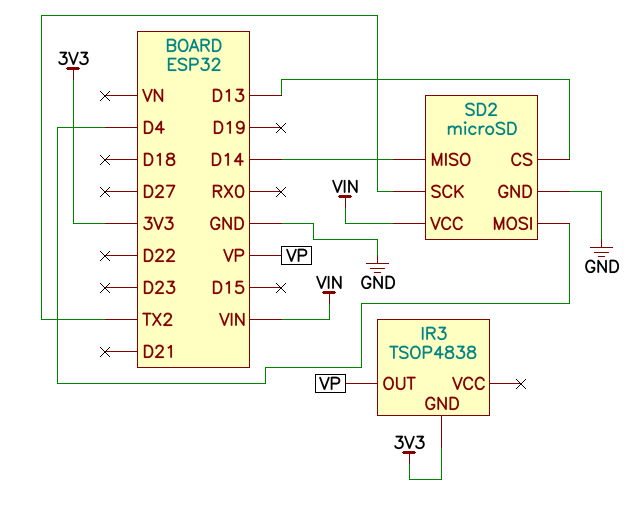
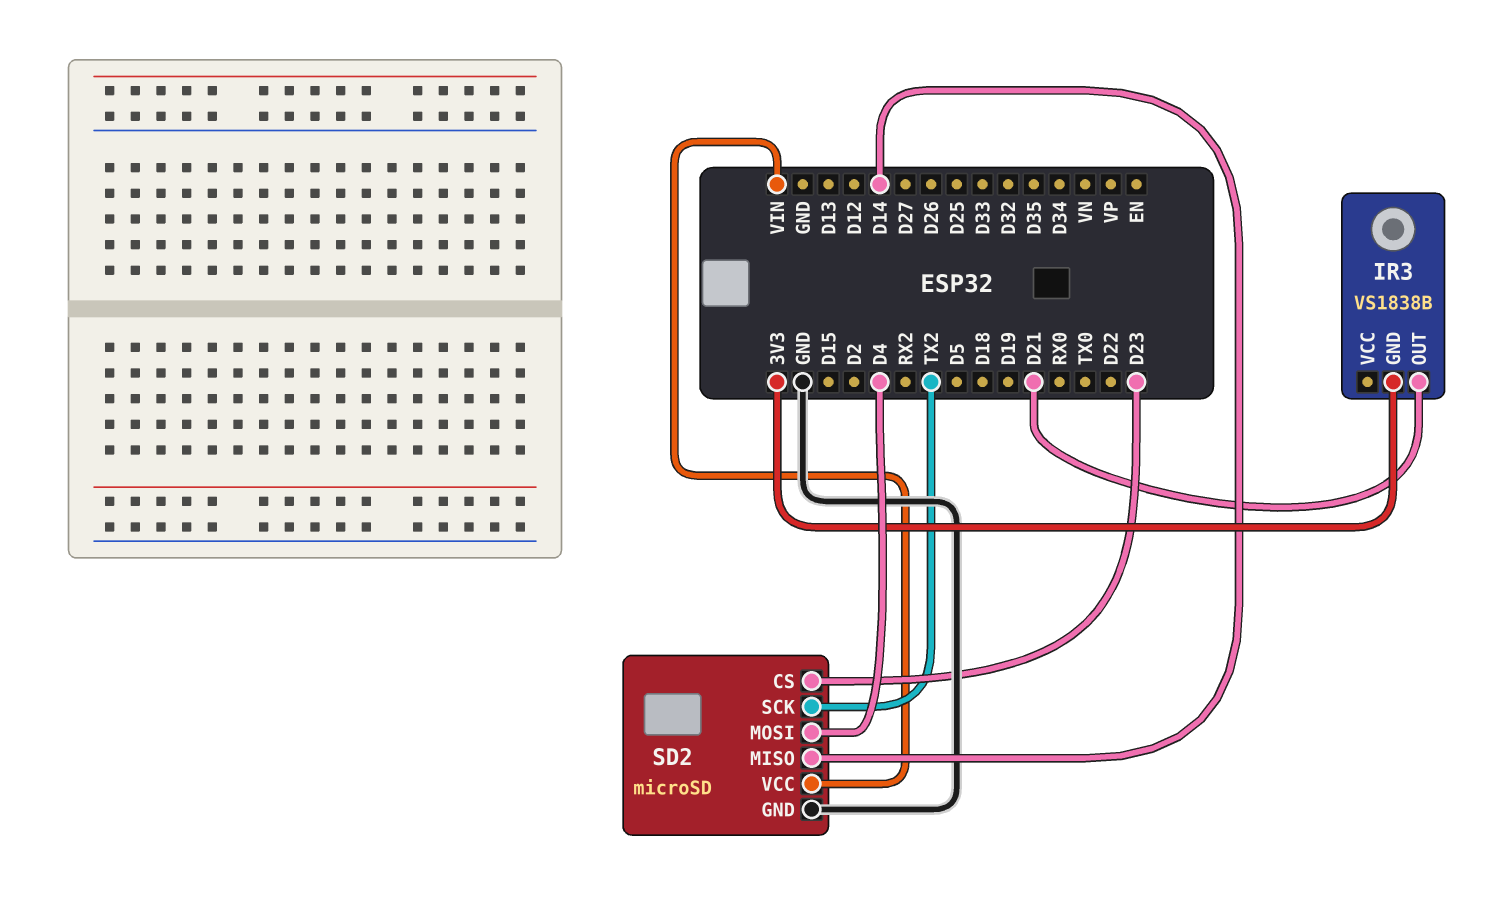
IR3: TSOP4838 -> VS1838B
IR3 pin OUT: VP -> D21
SD2 pin CS: D13 -> D23

